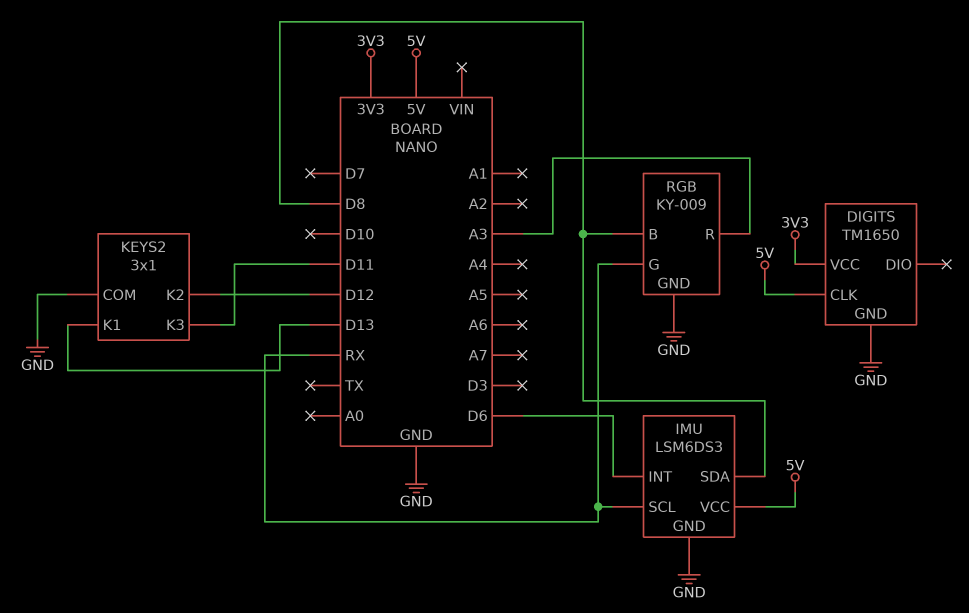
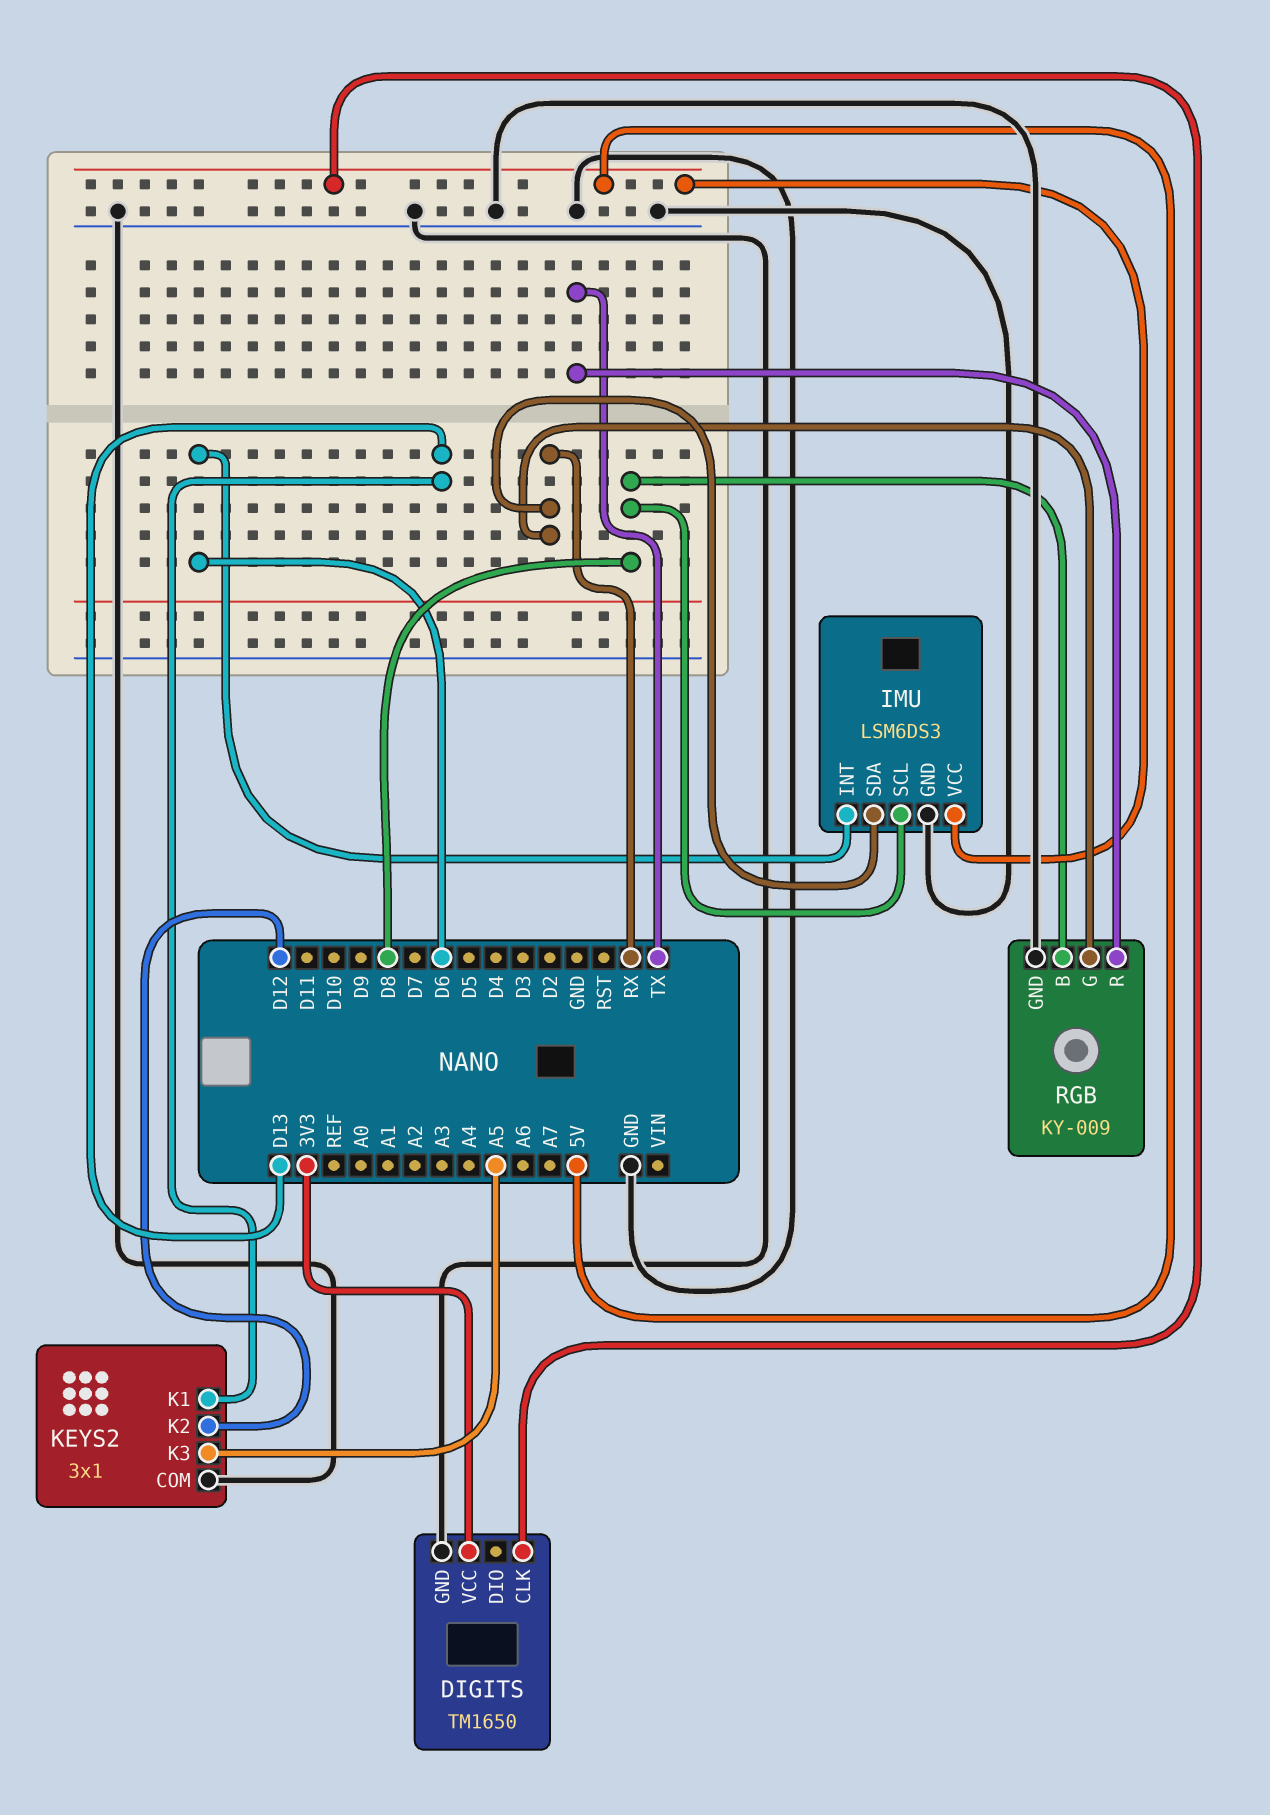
IMU pin SCL: RX -> D8
IMU pin SDA: D8 -> RX
KEYS2 pin K3: D11 -> A5
RGB pin R: A3 -> TX

